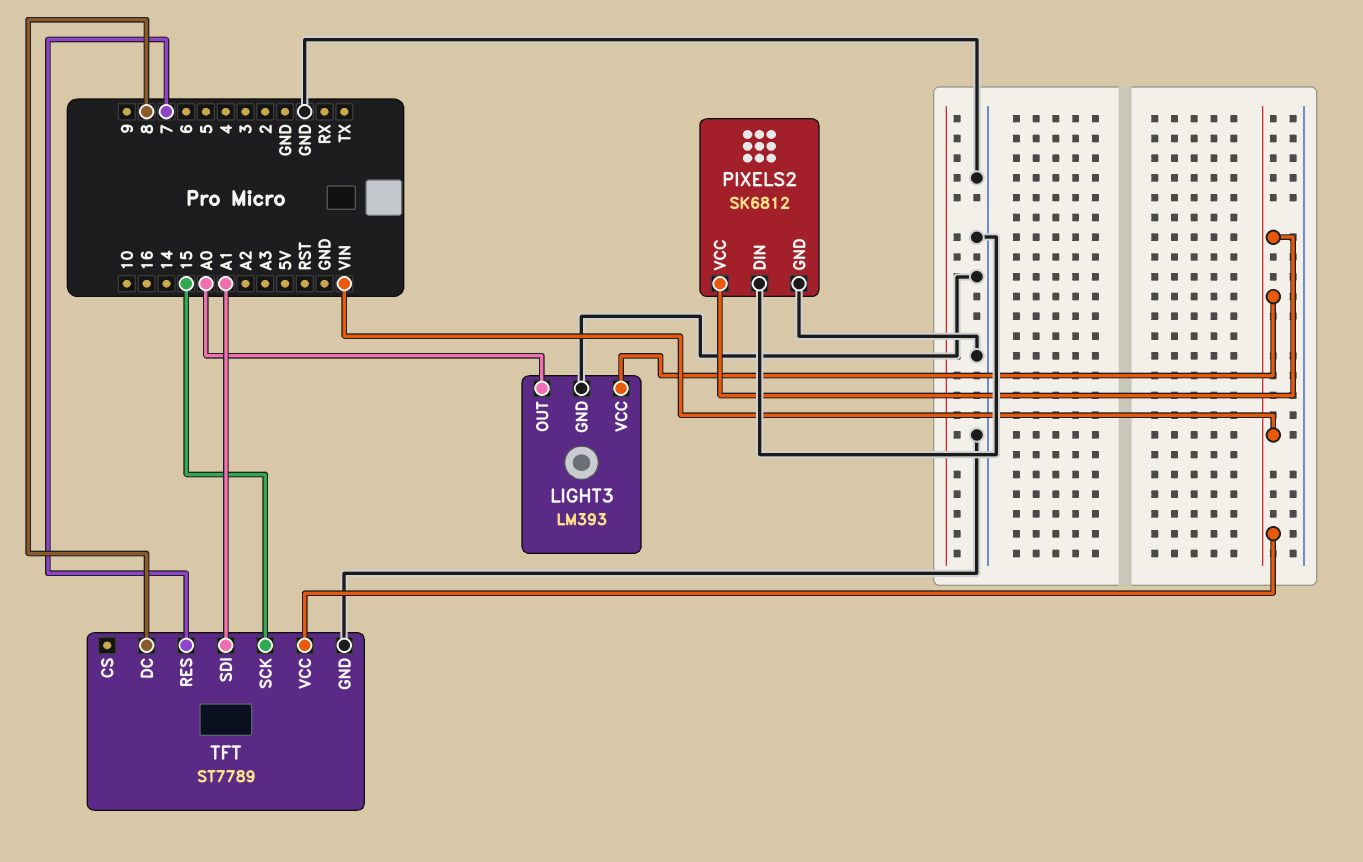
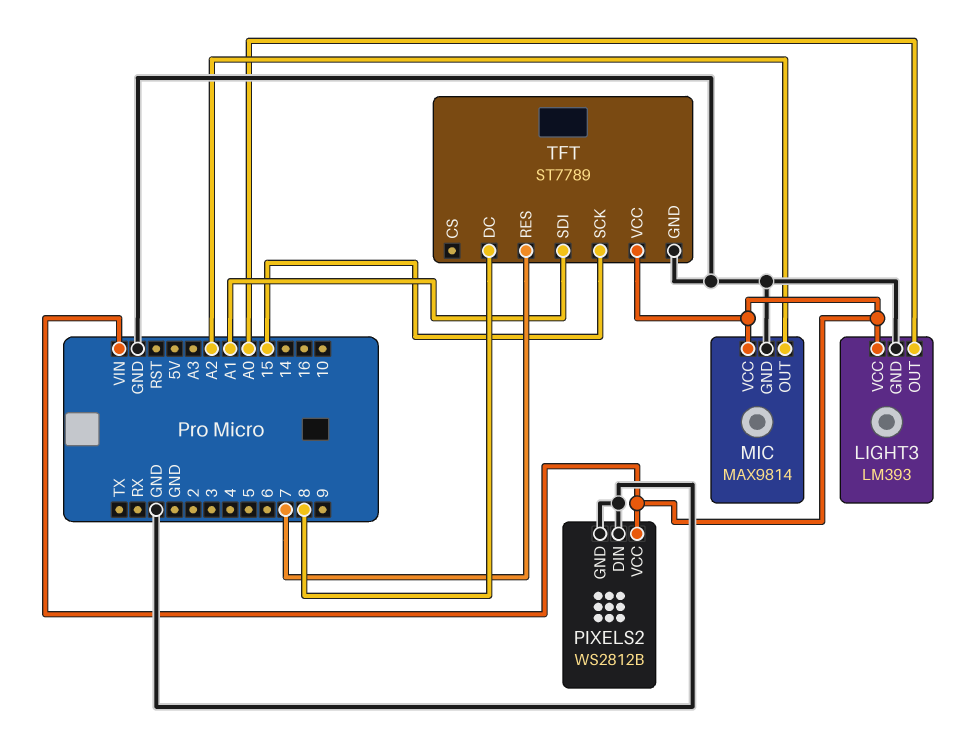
MIC: none -> MAX9814
MIC pin GND: none -> GND
MIC pin OUT: none -> A2
MIC pin VCC: none -> VIN
PIXELS2: SK6812 -> WS2812B

